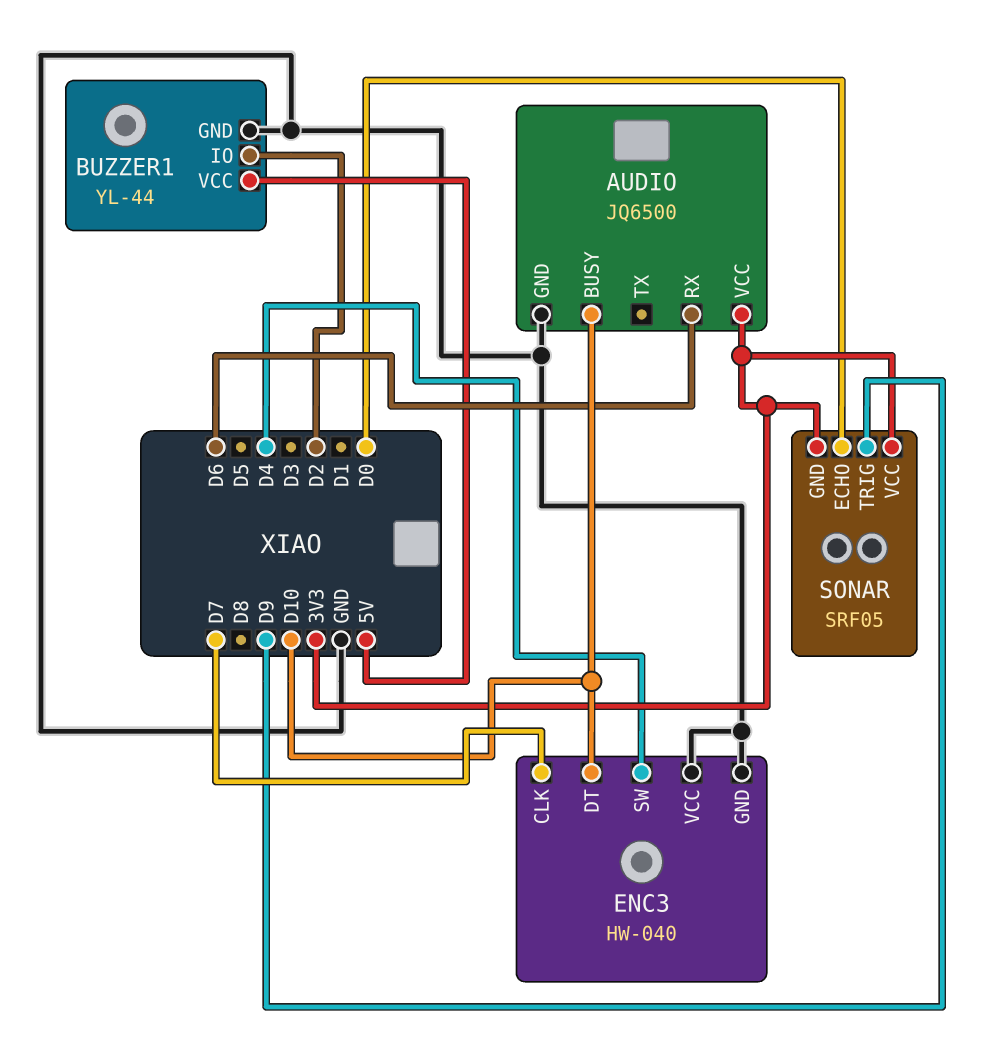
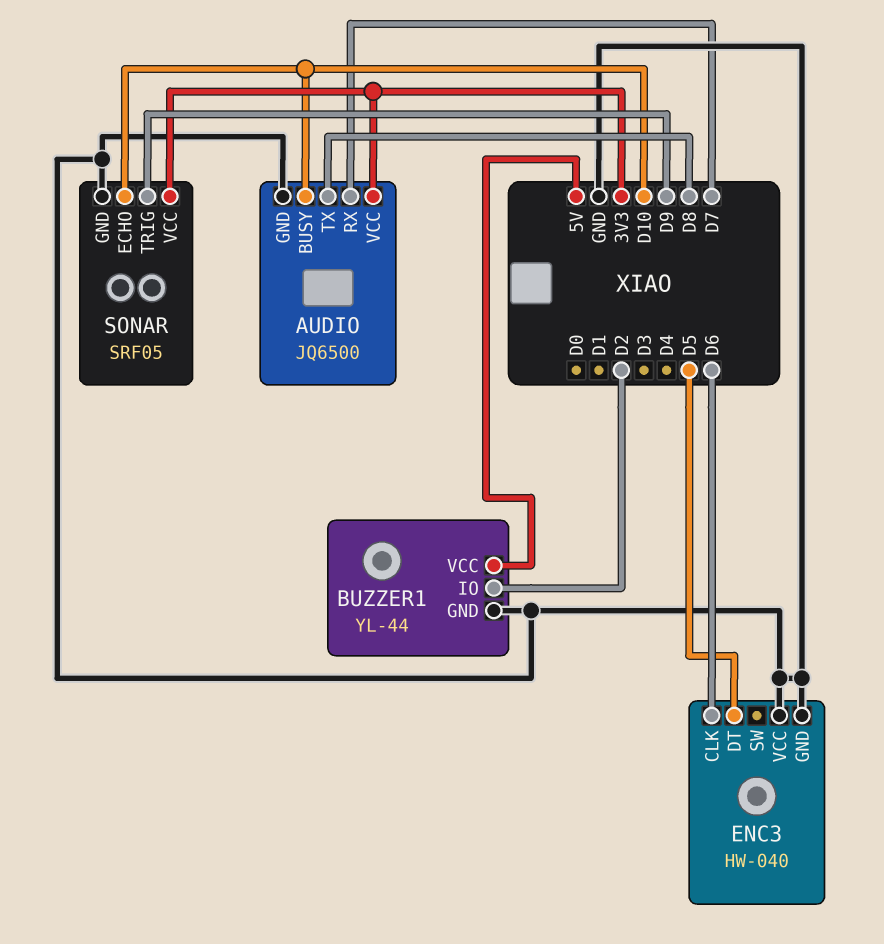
AUDIO pin RX: D6 -> D7
AUDIO pin TX: none -> D8
ENC3 pin CLK: D7 -> D6
ENC3 pin DT: D10 -> D5
ENC3 pin SW: D4 -> none
SONAR pin ECHO: D0 -> D10
SONAR pin GND: 3V3 -> GND

